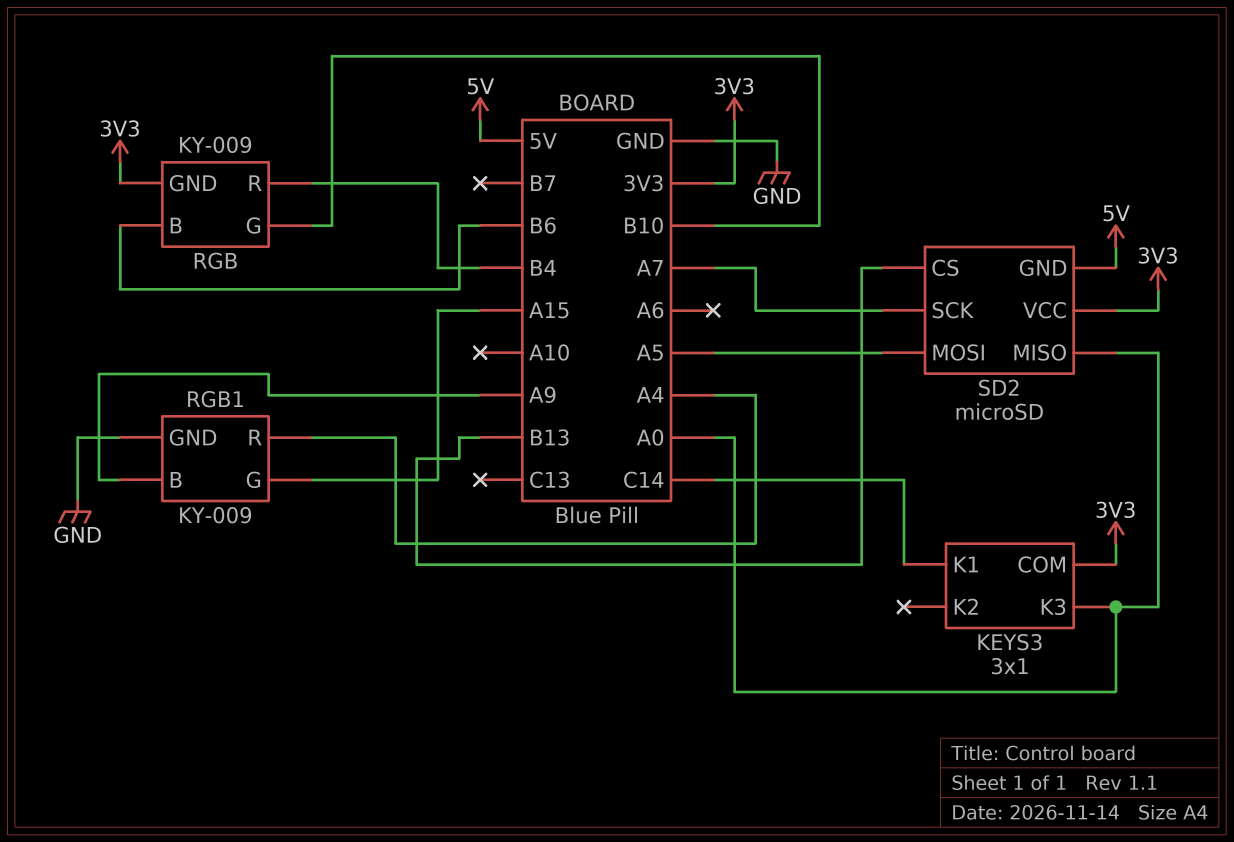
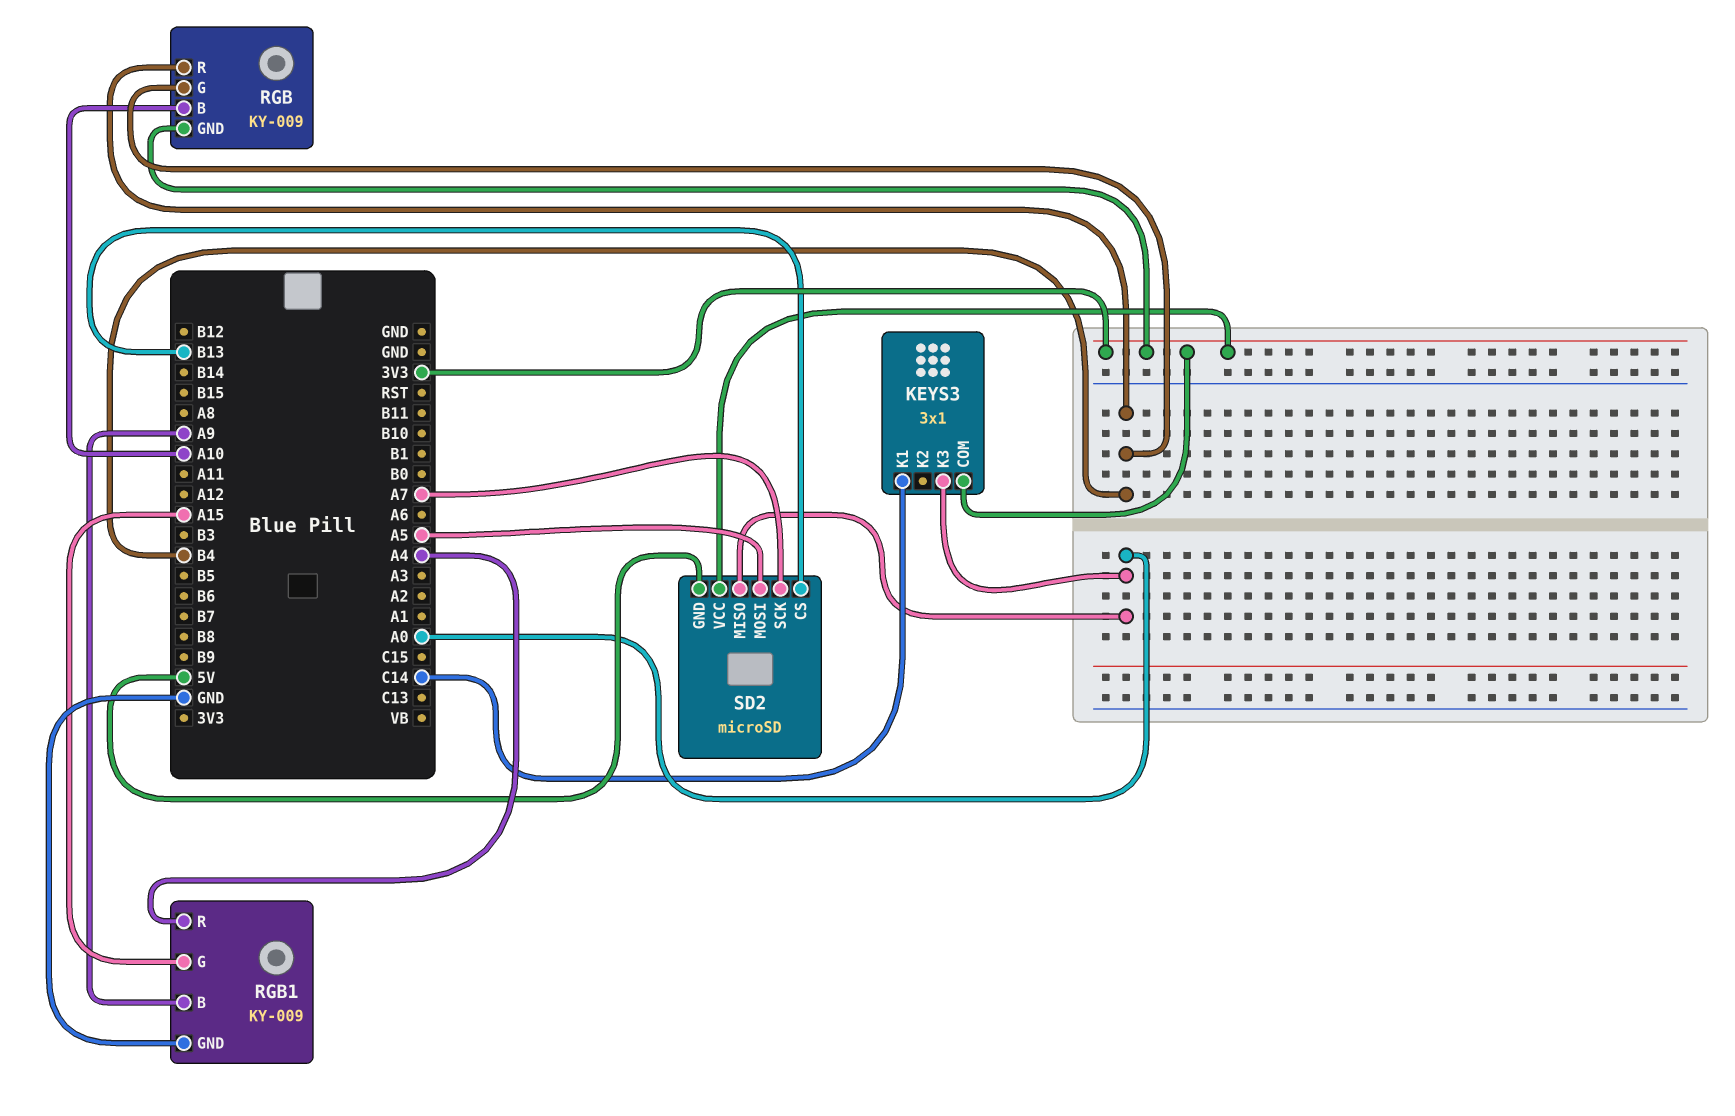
RGB pin B: B6 -> A10
RGB pin G: B10 -> B4

